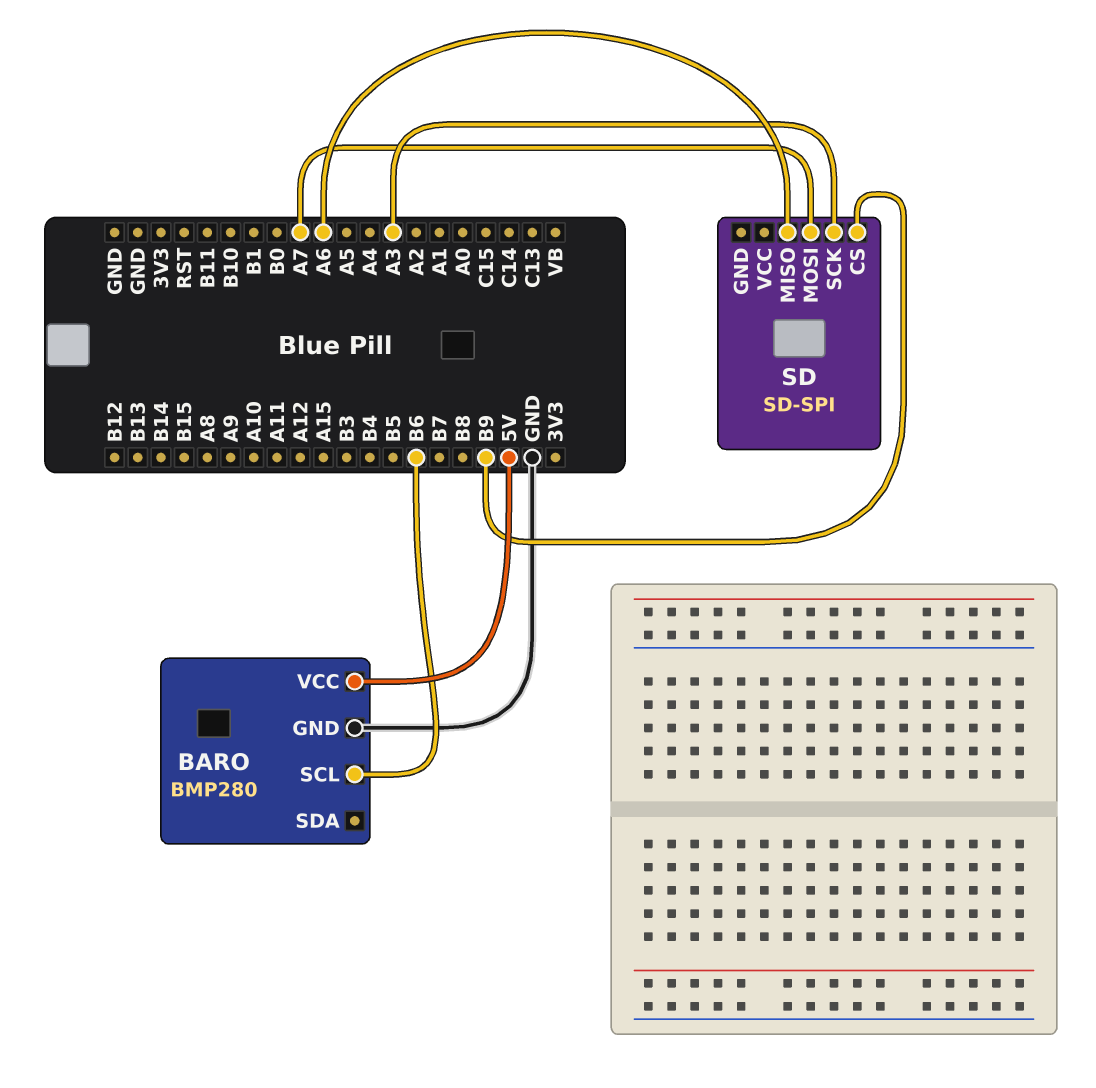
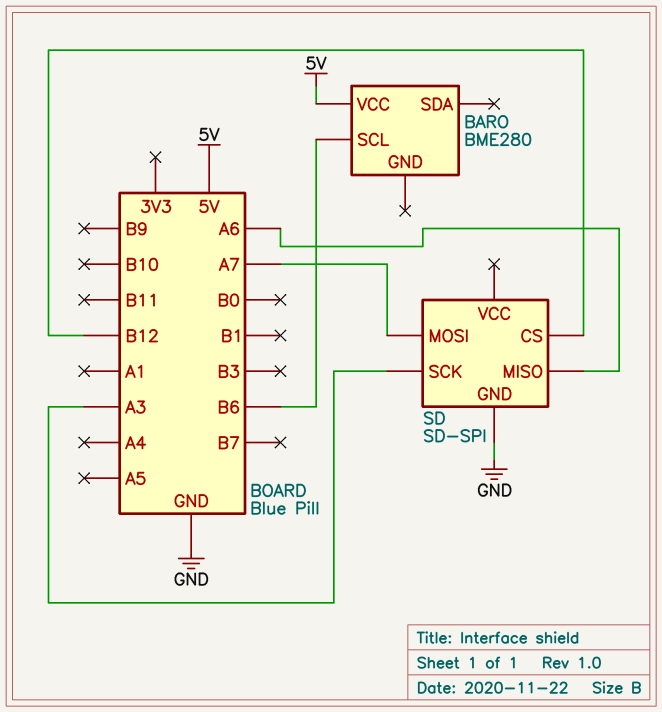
BARO: BMP280 -> BME280
BARO pin GND: GND -> none
SD pin CS: B9 -> B12
SD pin GND: none -> GND

